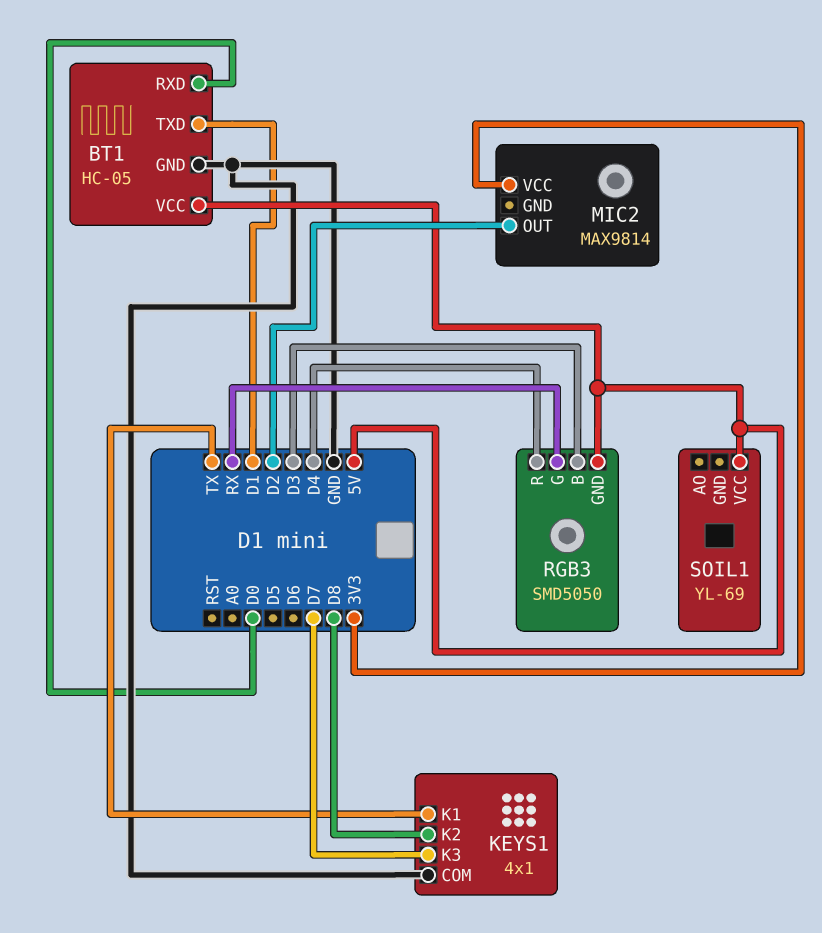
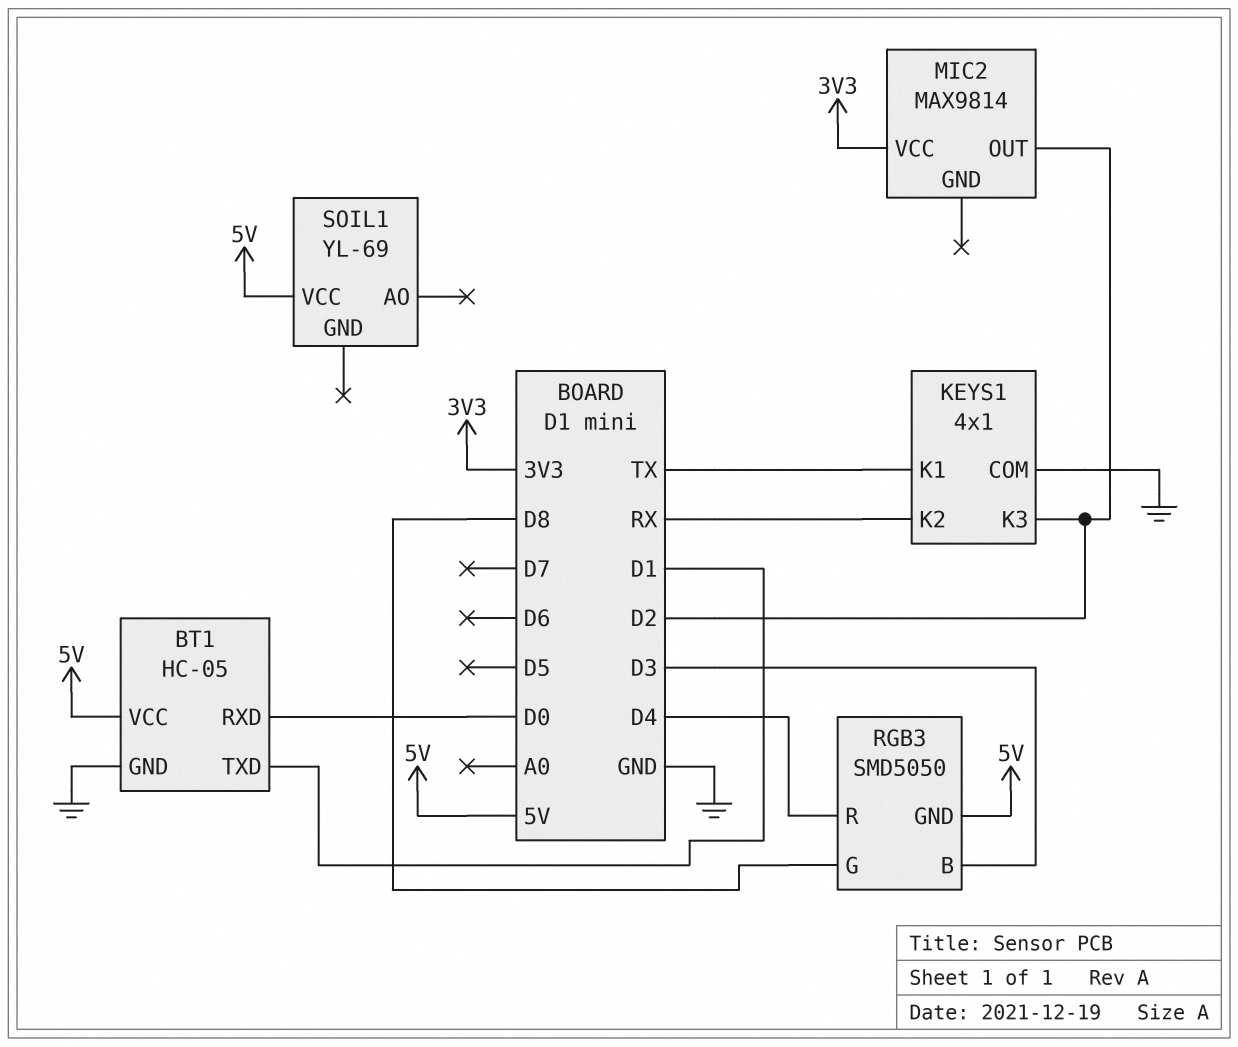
KEYS1 pin K2: D8 -> RX
KEYS1 pin K3: D7 -> D2
RGB3 pin G: RX -> D8

